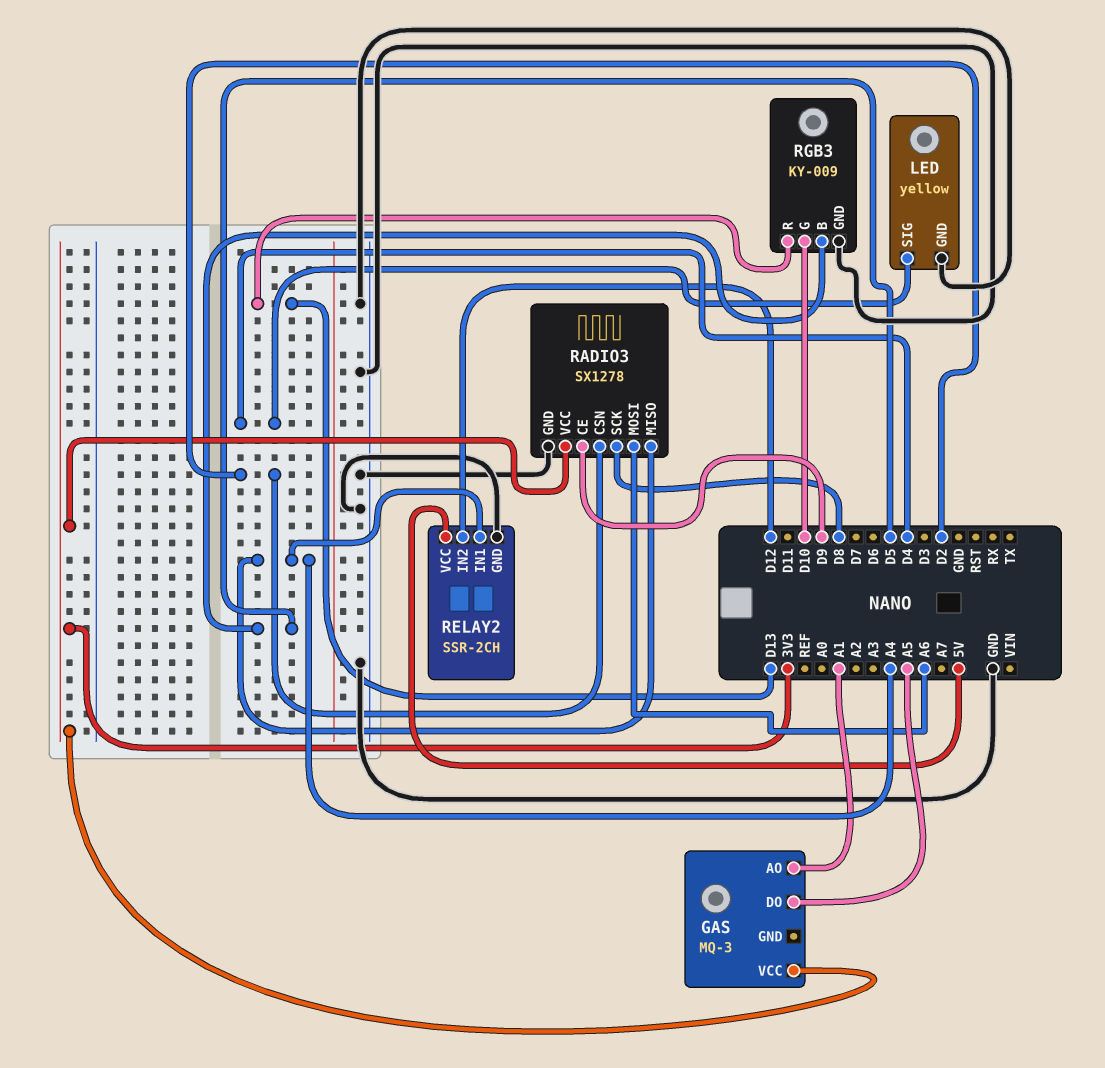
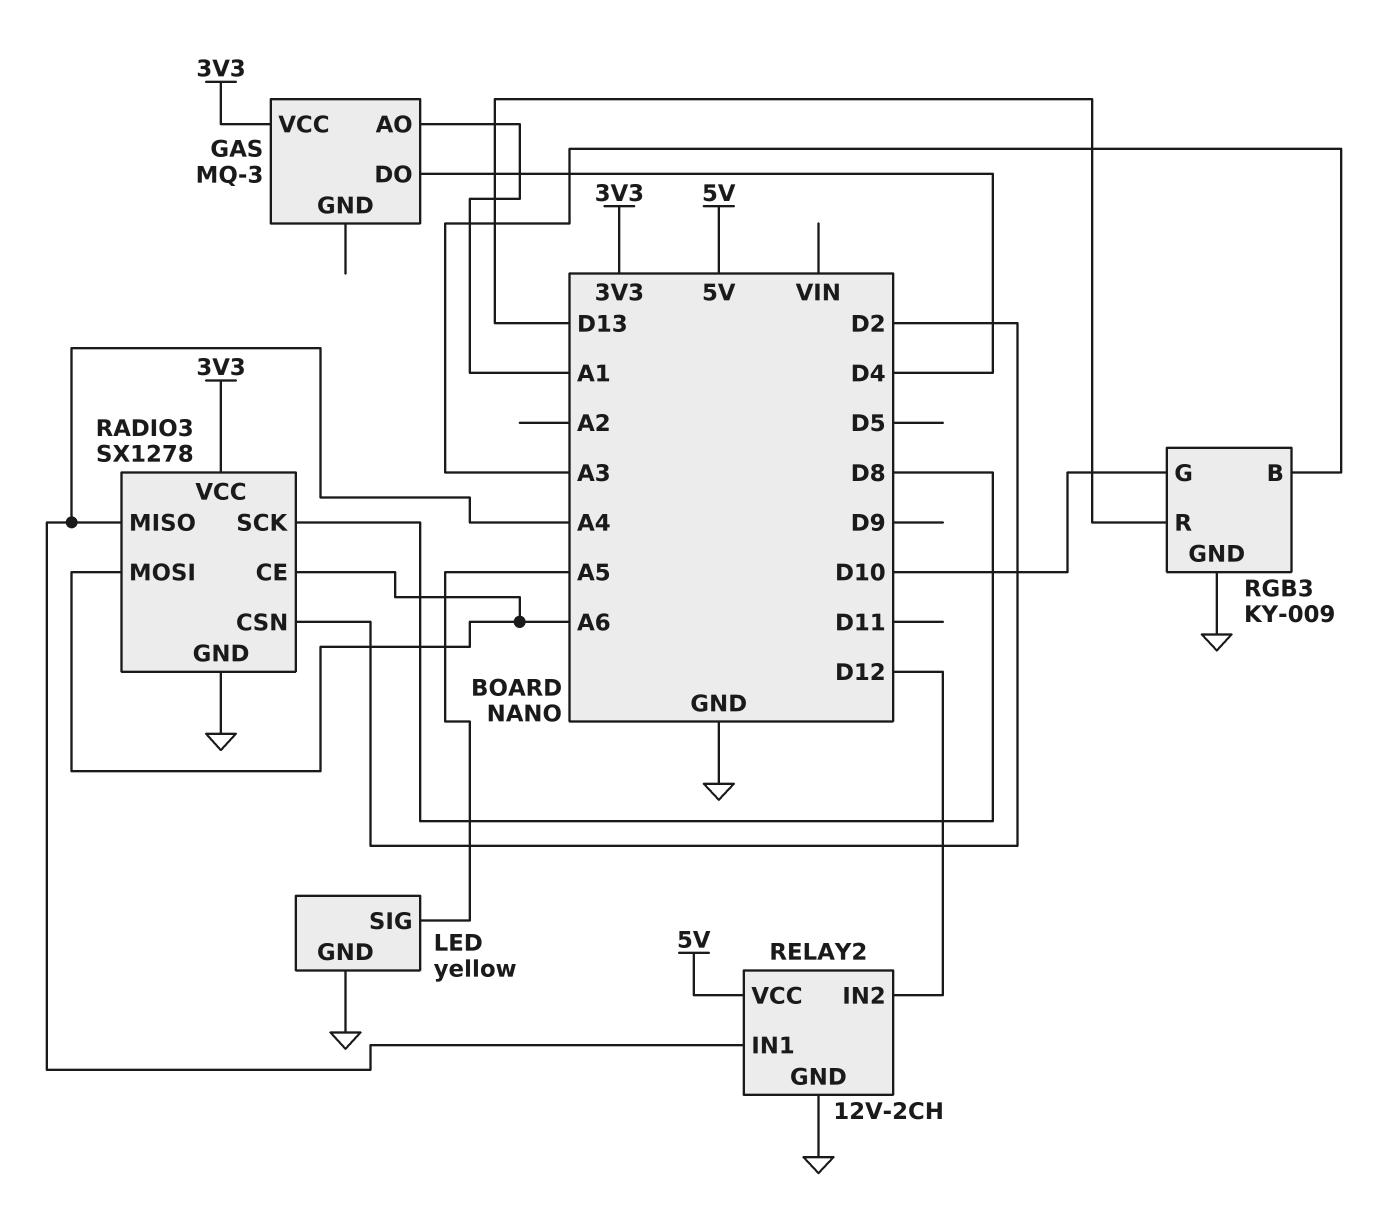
GAS pin DO: A5 -> D4
LED pin SIG: D4 -> A5
RADIO3 pin CE: D9 -> A6
RELAY2: SSR-2CH -> 12V-2CH
RGB3 pin B: D5 -> A3

